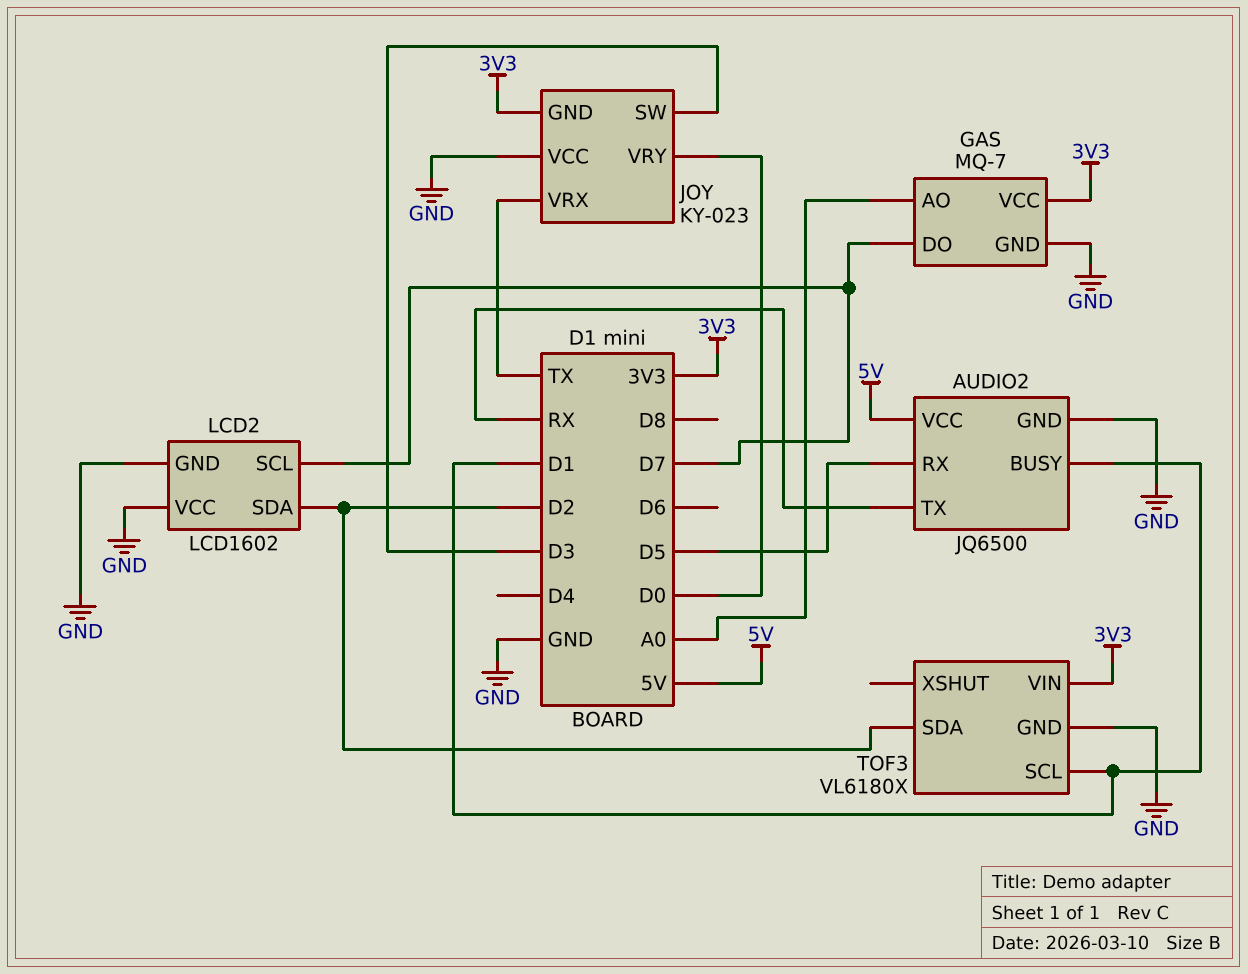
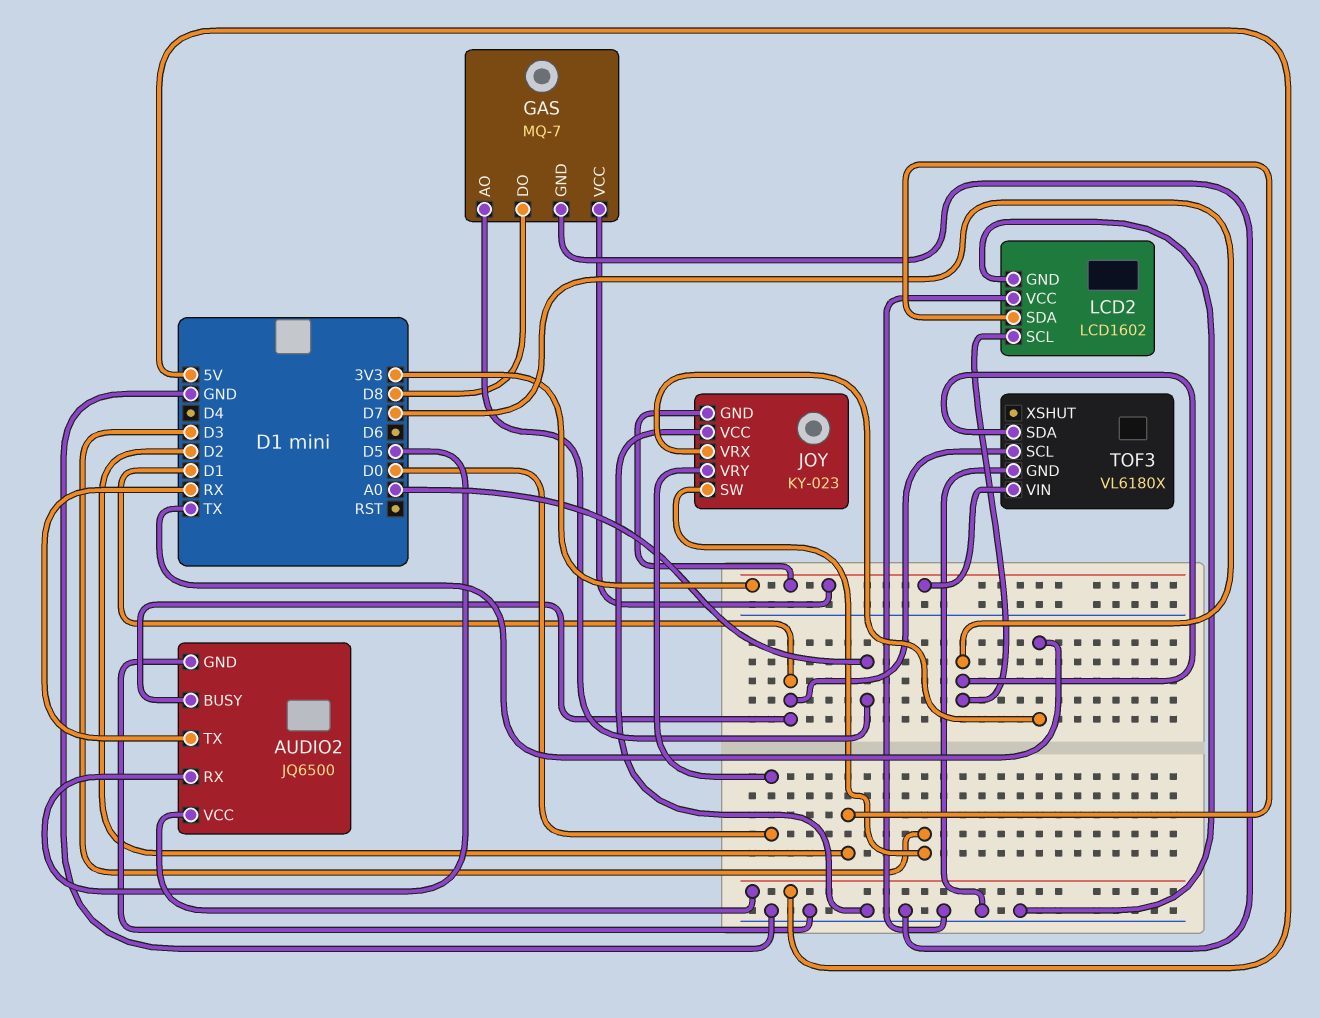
GAS pin DO: D7 -> D8
TOF3 pin SDA: D2 -> D7

